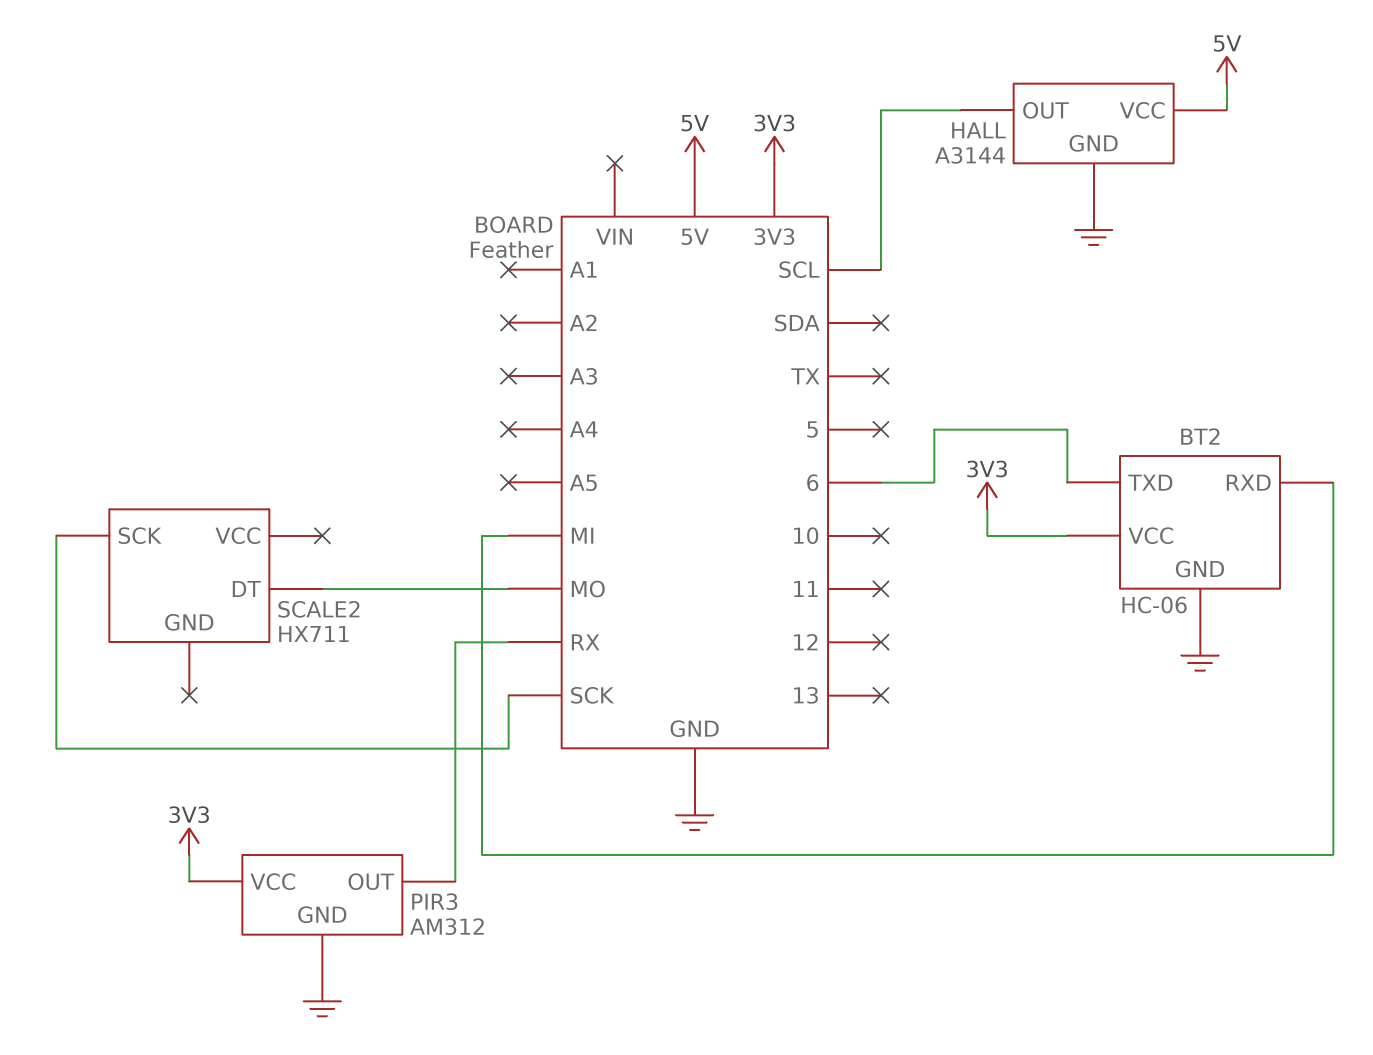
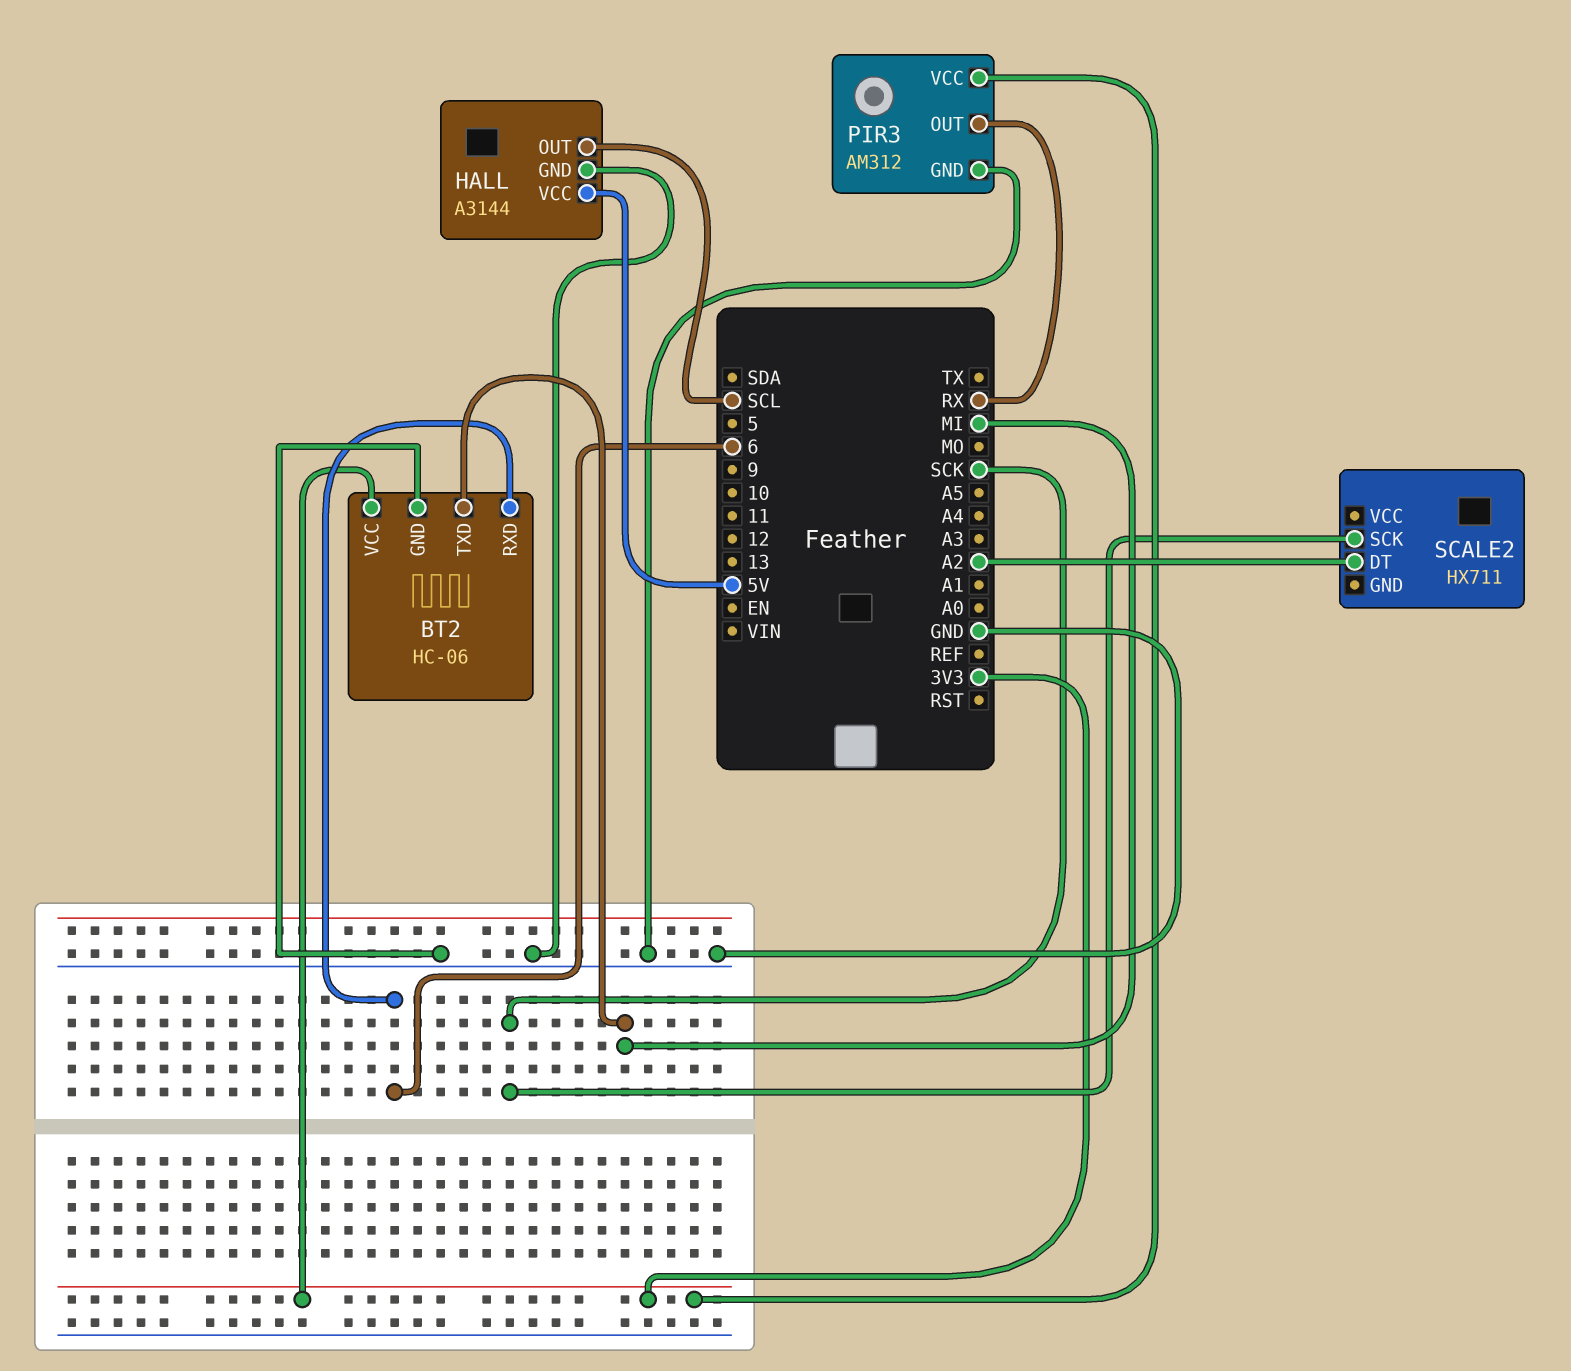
BT2 pin RXD: MI -> 6
BT2 pin TXD: 6 -> MI
SCALE2 pin DT: MO -> A2

